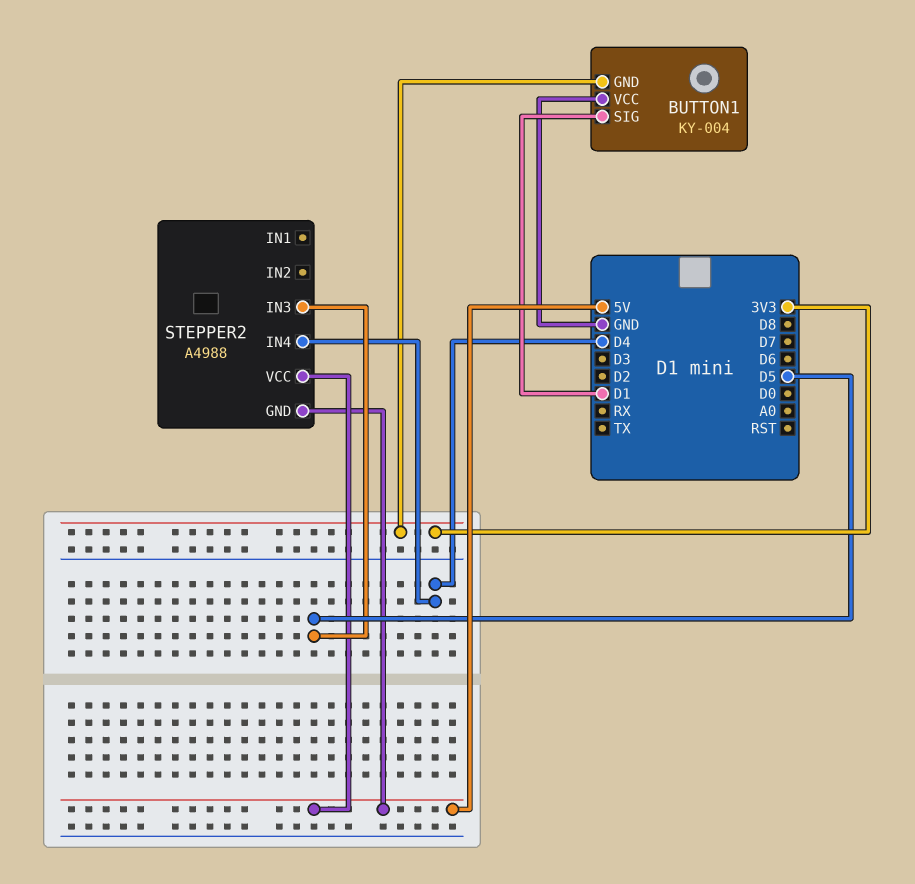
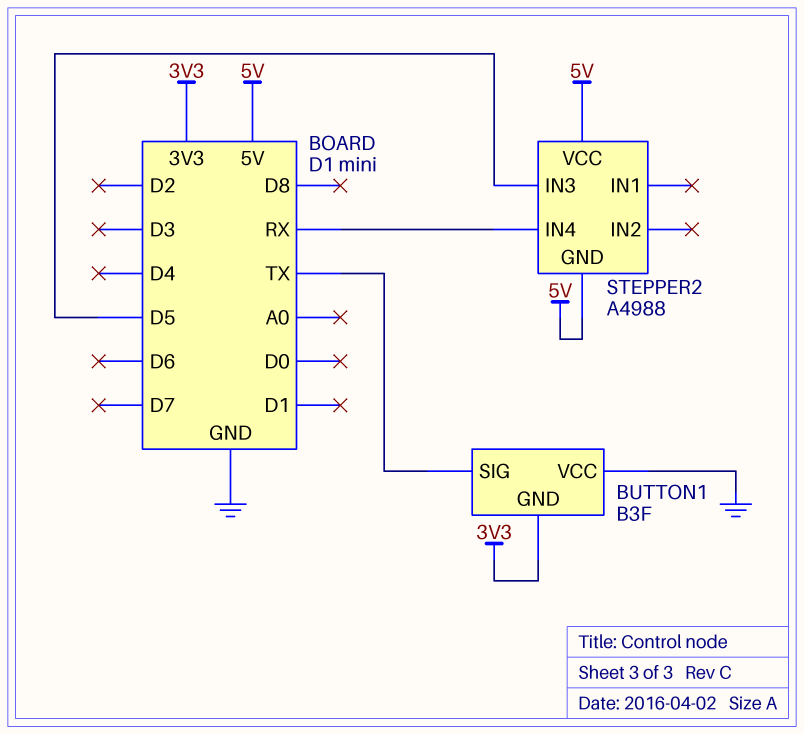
BUTTON1: KY-004 -> B3F
BUTTON1 pin SIG: D1 -> TX
STEPPER2 pin IN4: D4 -> RX

